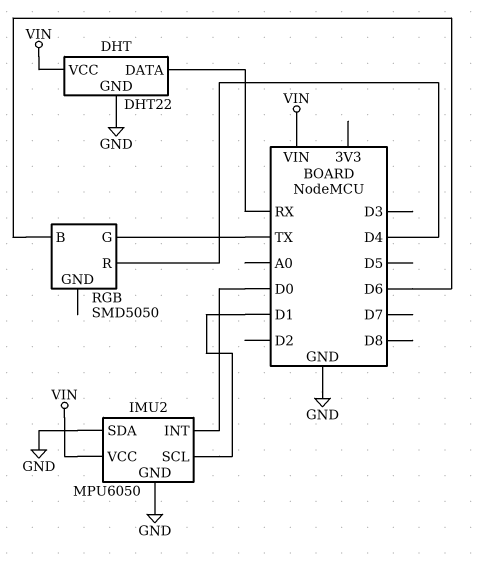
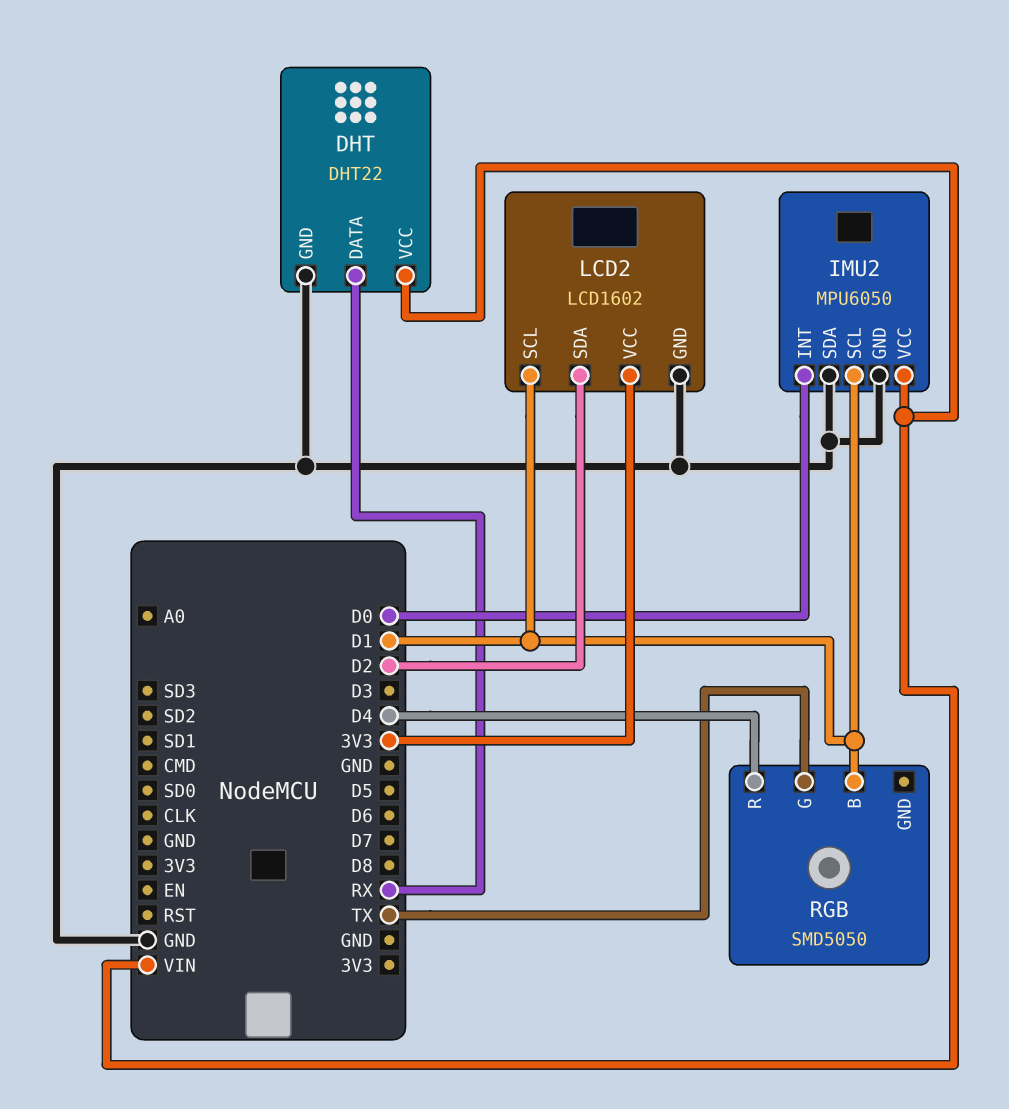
LCD2: none -> LCD1602
LCD2 pin GND: none -> GND
LCD2 pin SCL: none -> D1
LCD2 pin SDA: none -> D2
LCD2 pin VCC: none -> 3V3
RGB pin B: D6 -> D1

